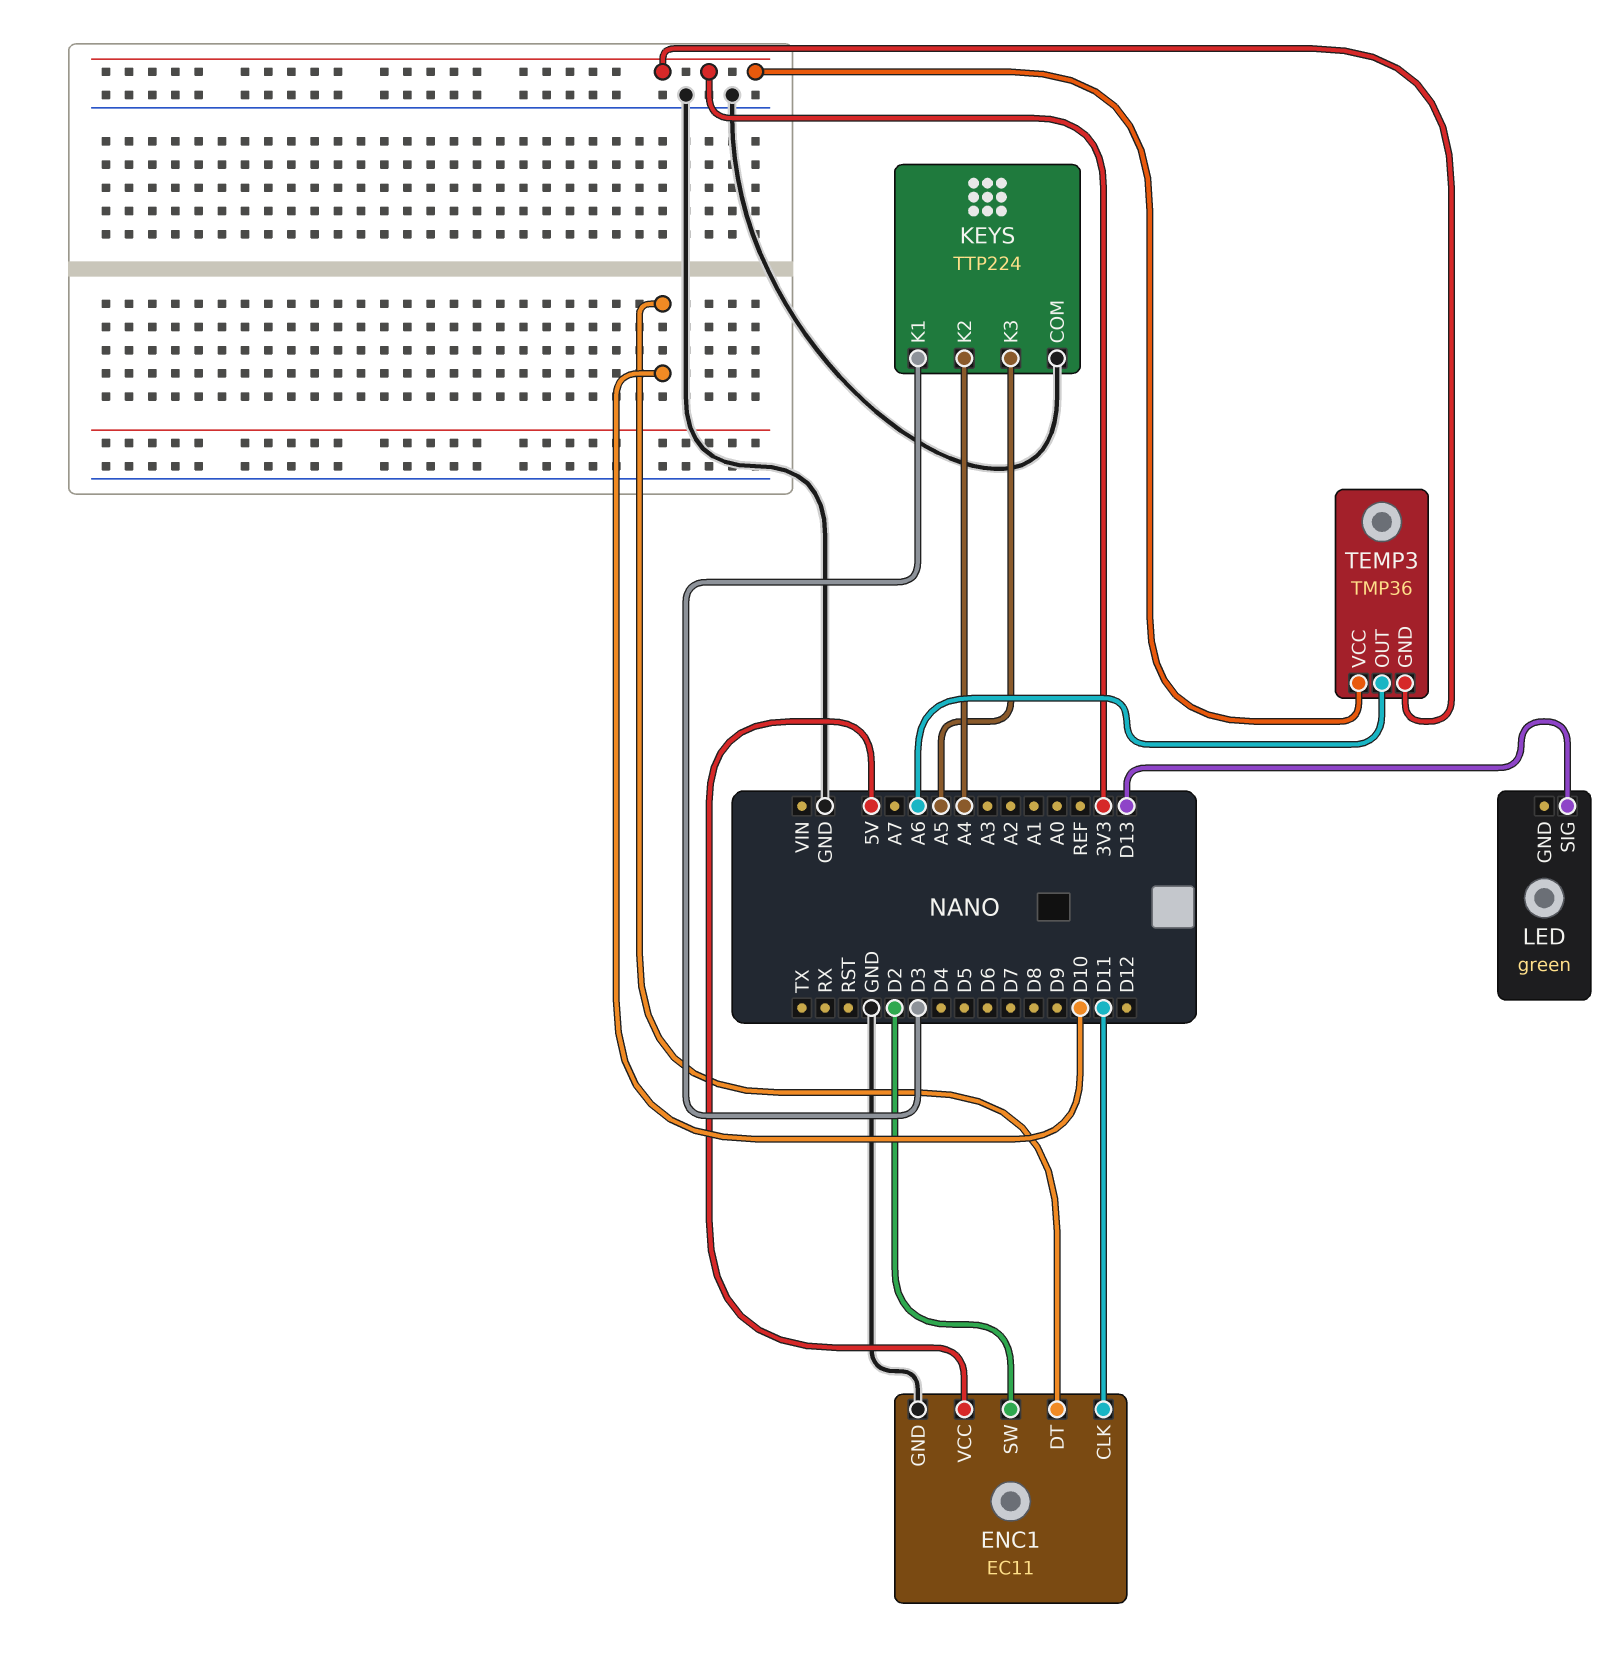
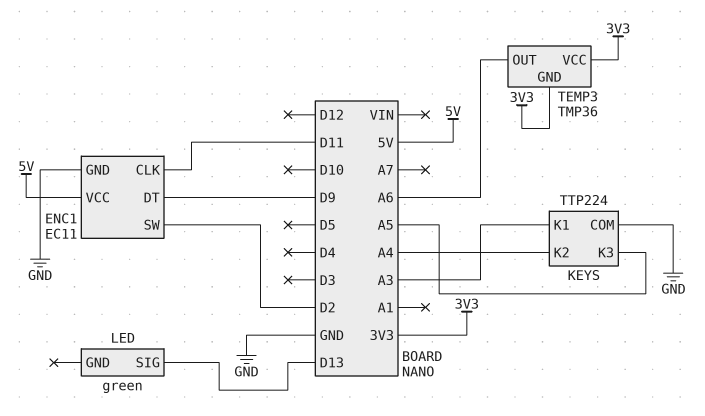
ENC1 pin DT: D10 -> D9
KEYS pin K1: D3 -> A3

